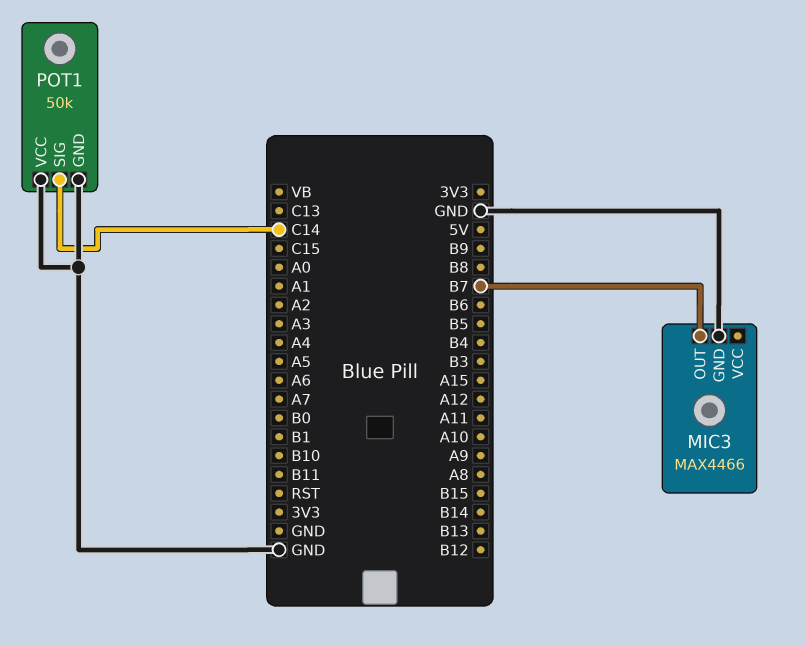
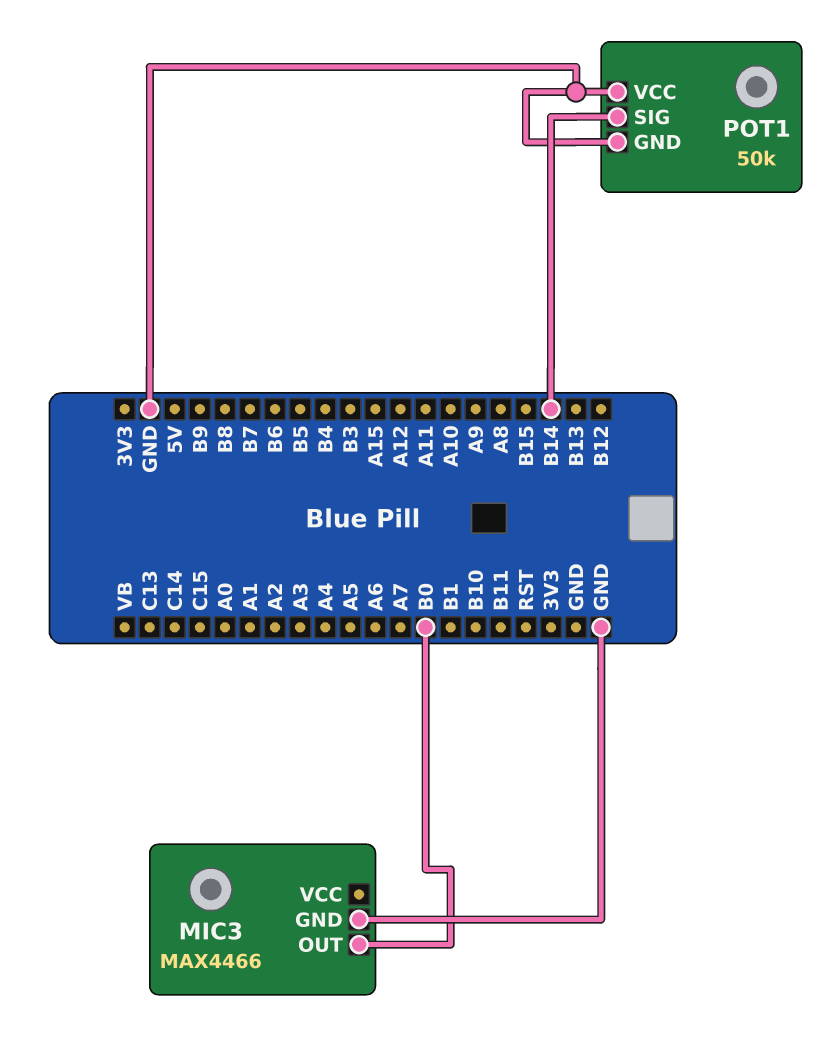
MIC3 pin OUT: B7 -> B0
POT1 pin SIG: C14 -> B14

